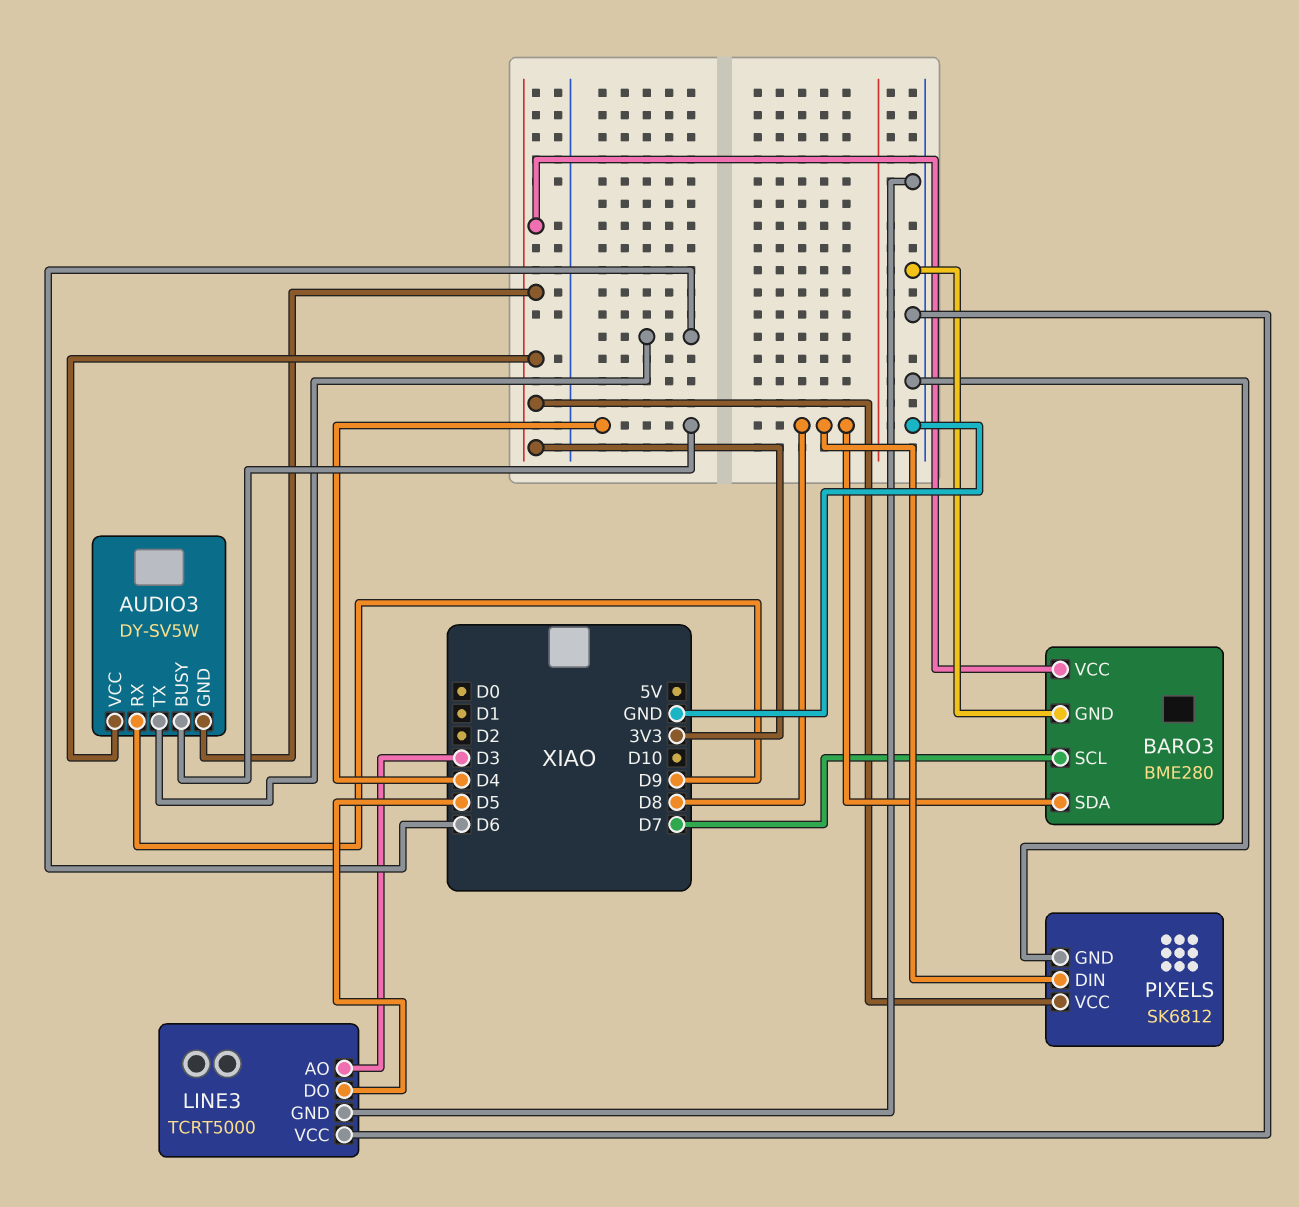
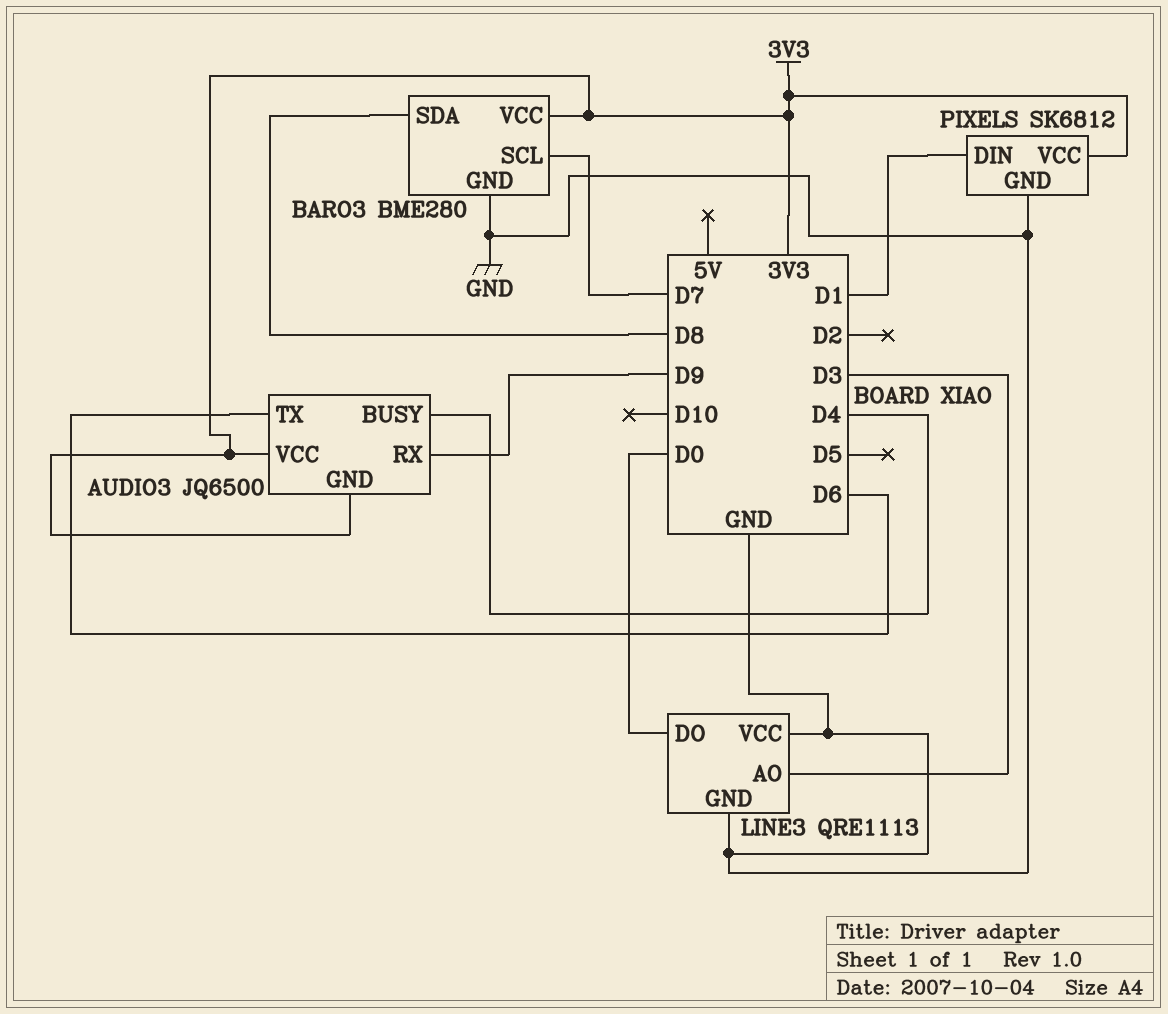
AUDIO3: DY-SV5W -> JQ6500
LINE3: TCRT5000 -> QRE1113
LINE3 pin DO: D5 -> D0
PIXELS pin DIN: D8 -> D1

